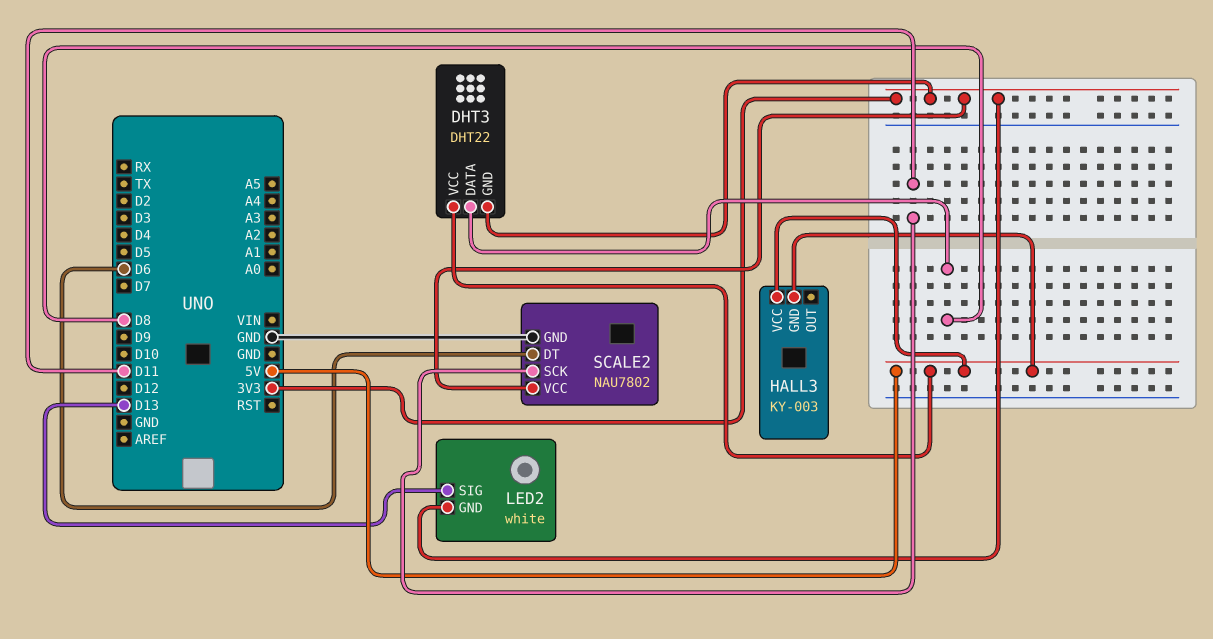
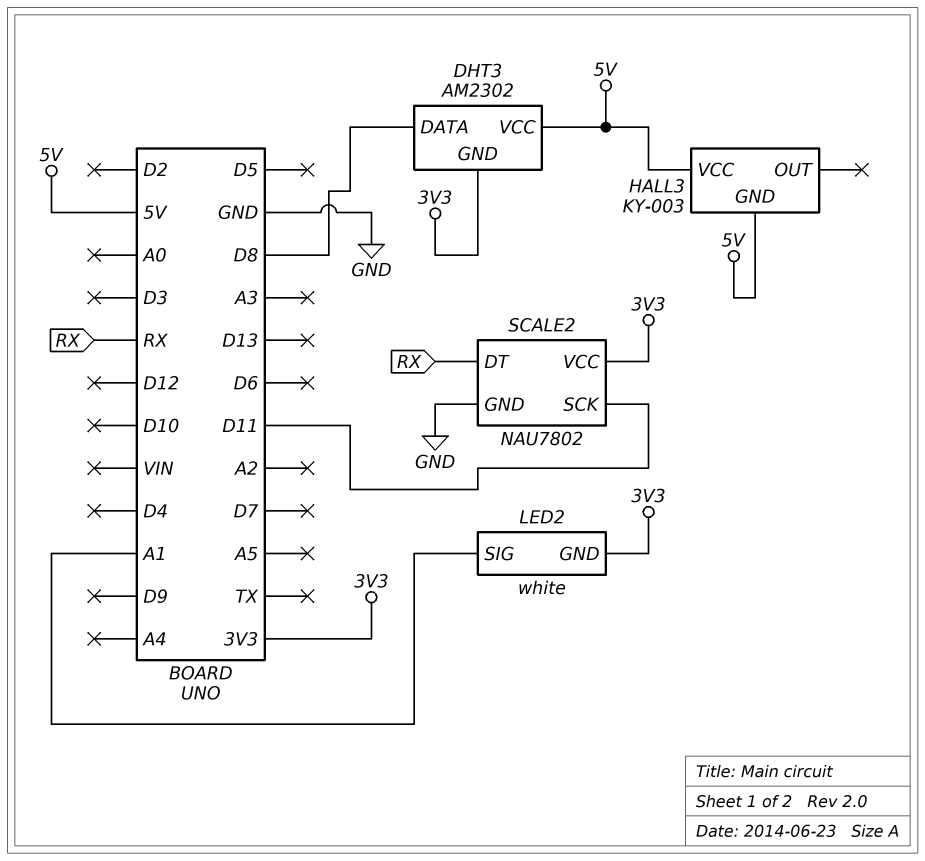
DHT3: DHT22 -> AM2302
LED2 pin SIG: D13 -> A1
SCALE2 pin DT: D6 -> RX

